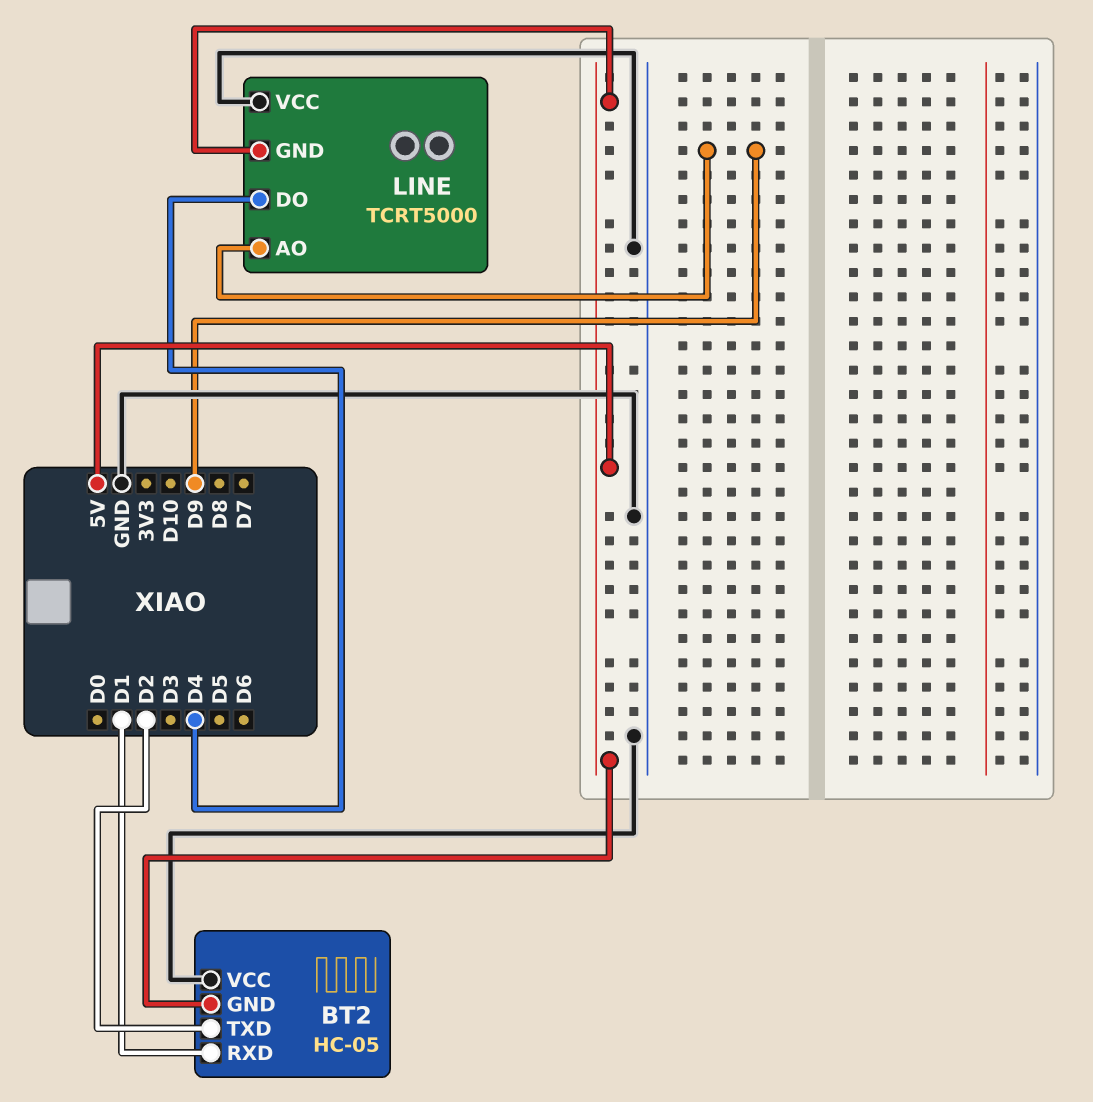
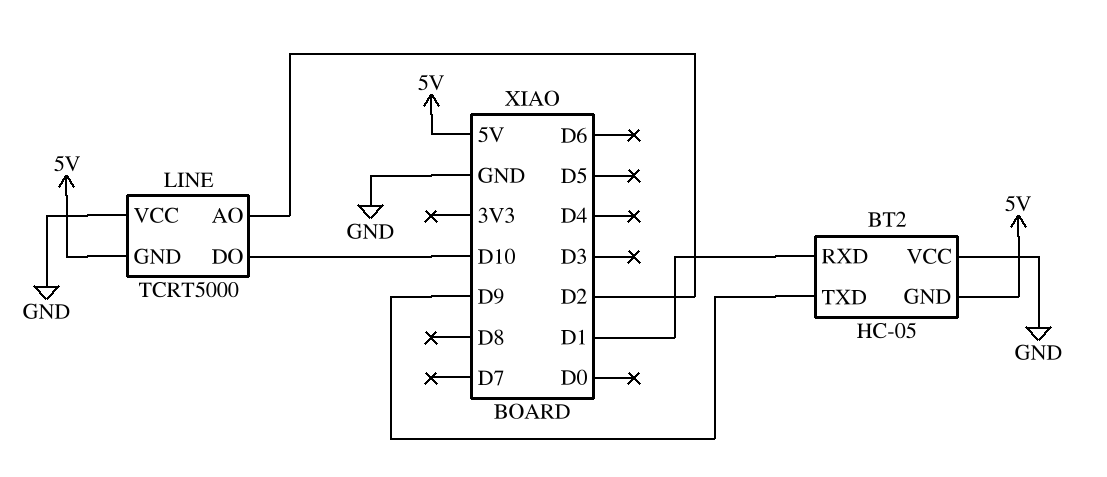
BT2 pin TXD: D2 -> D9
LINE pin AO: D9 -> D2
LINE pin DO: D4 -> D10

